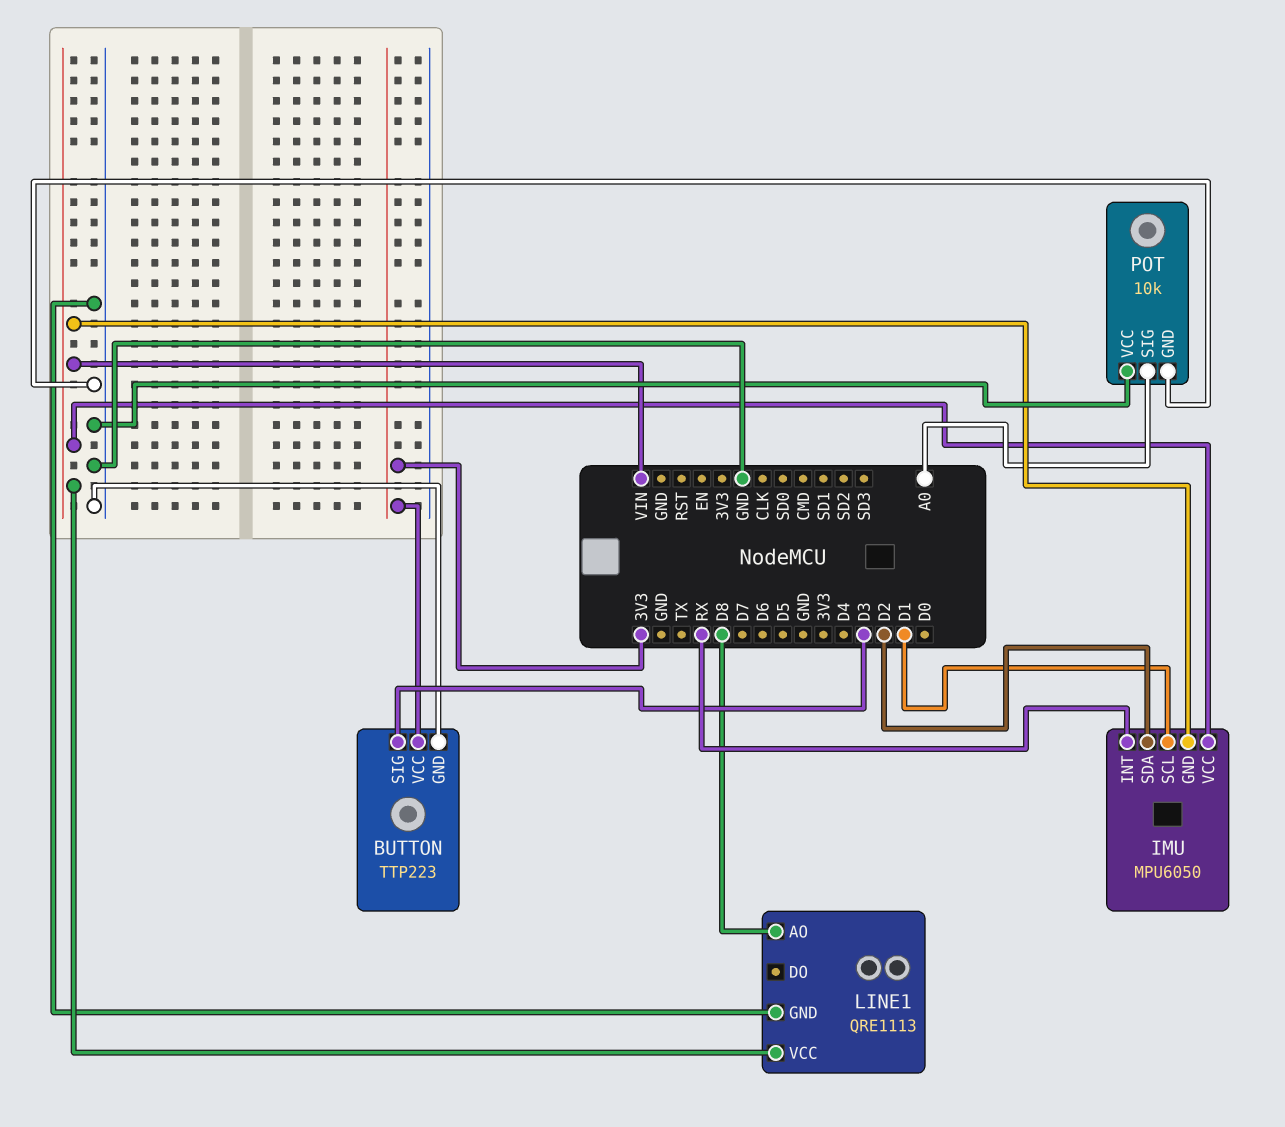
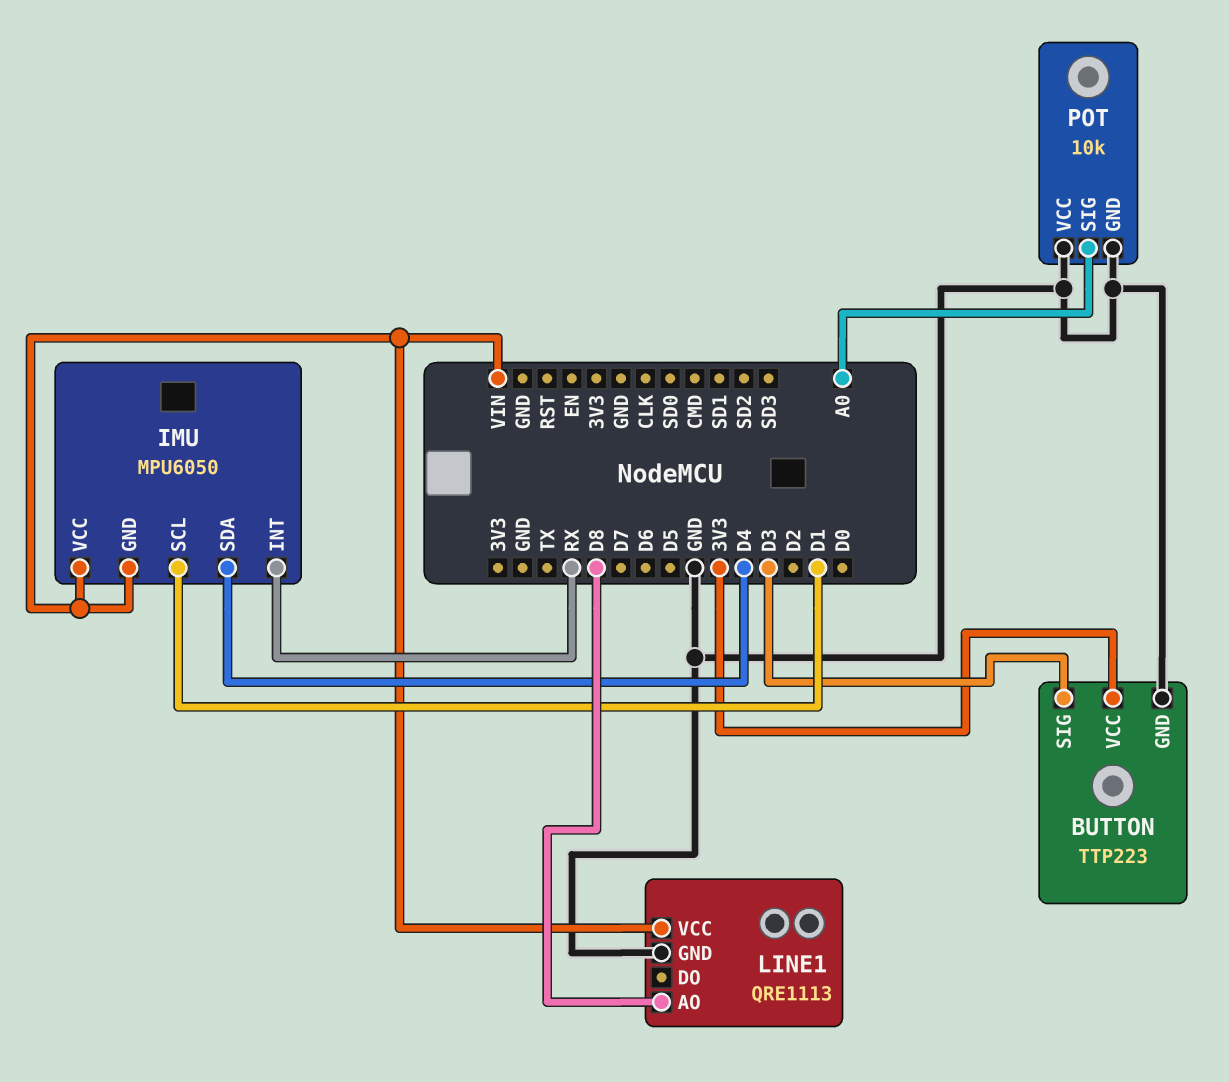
IMU pin SDA: D2 -> D4

